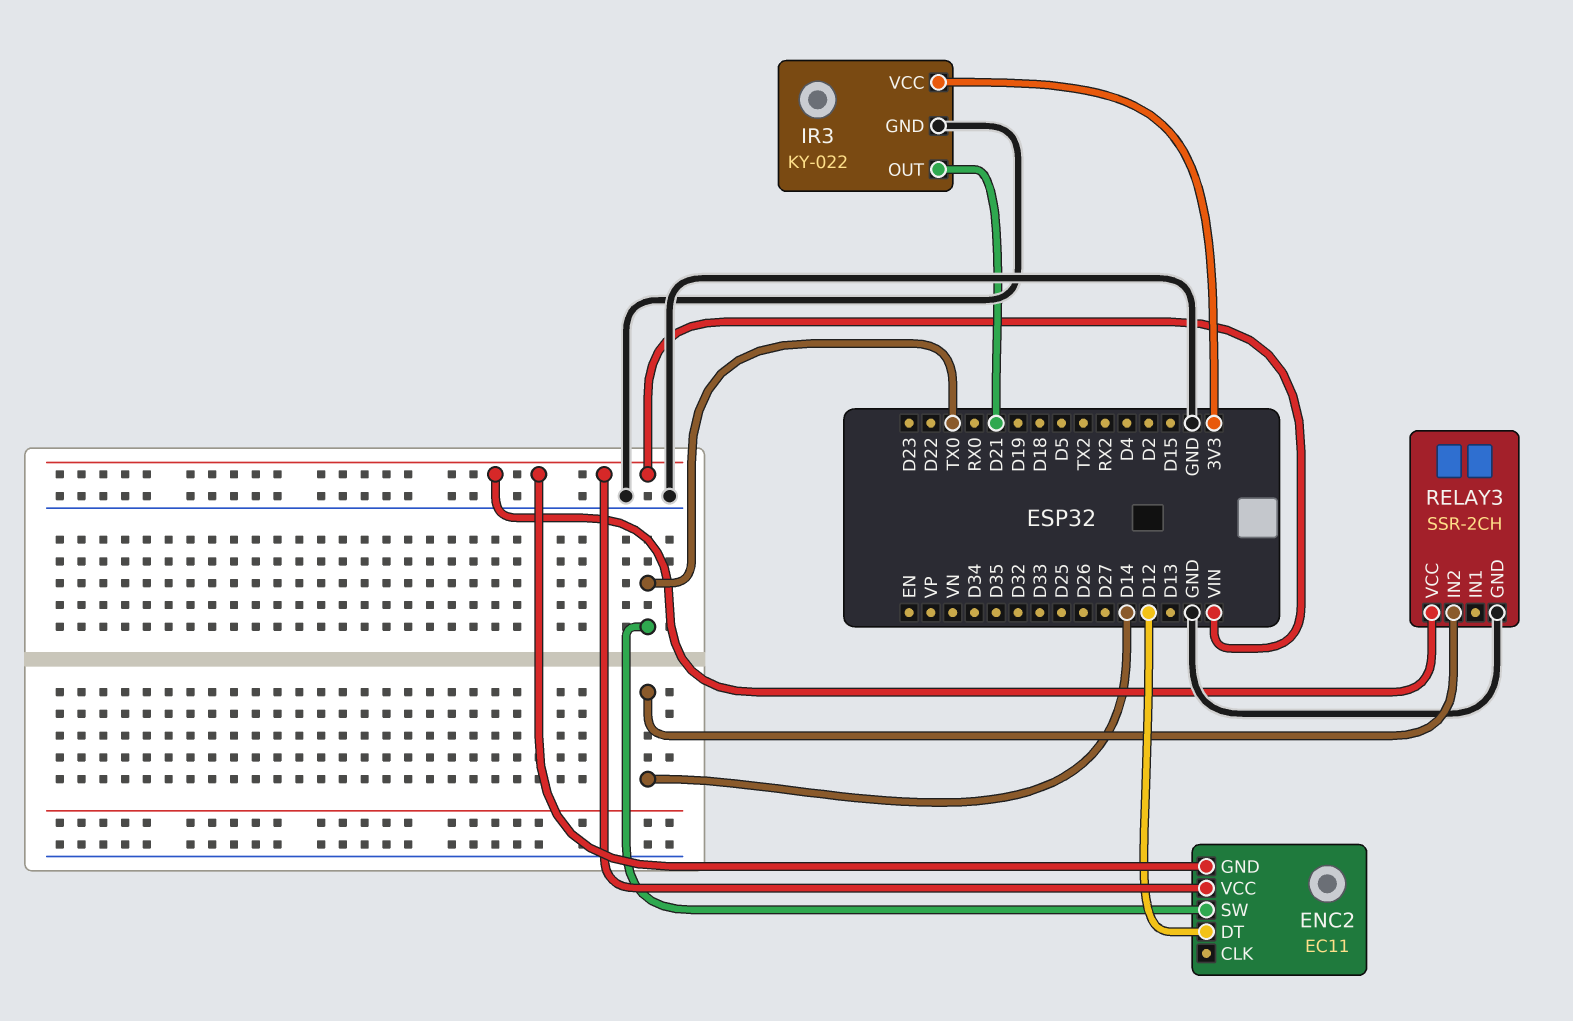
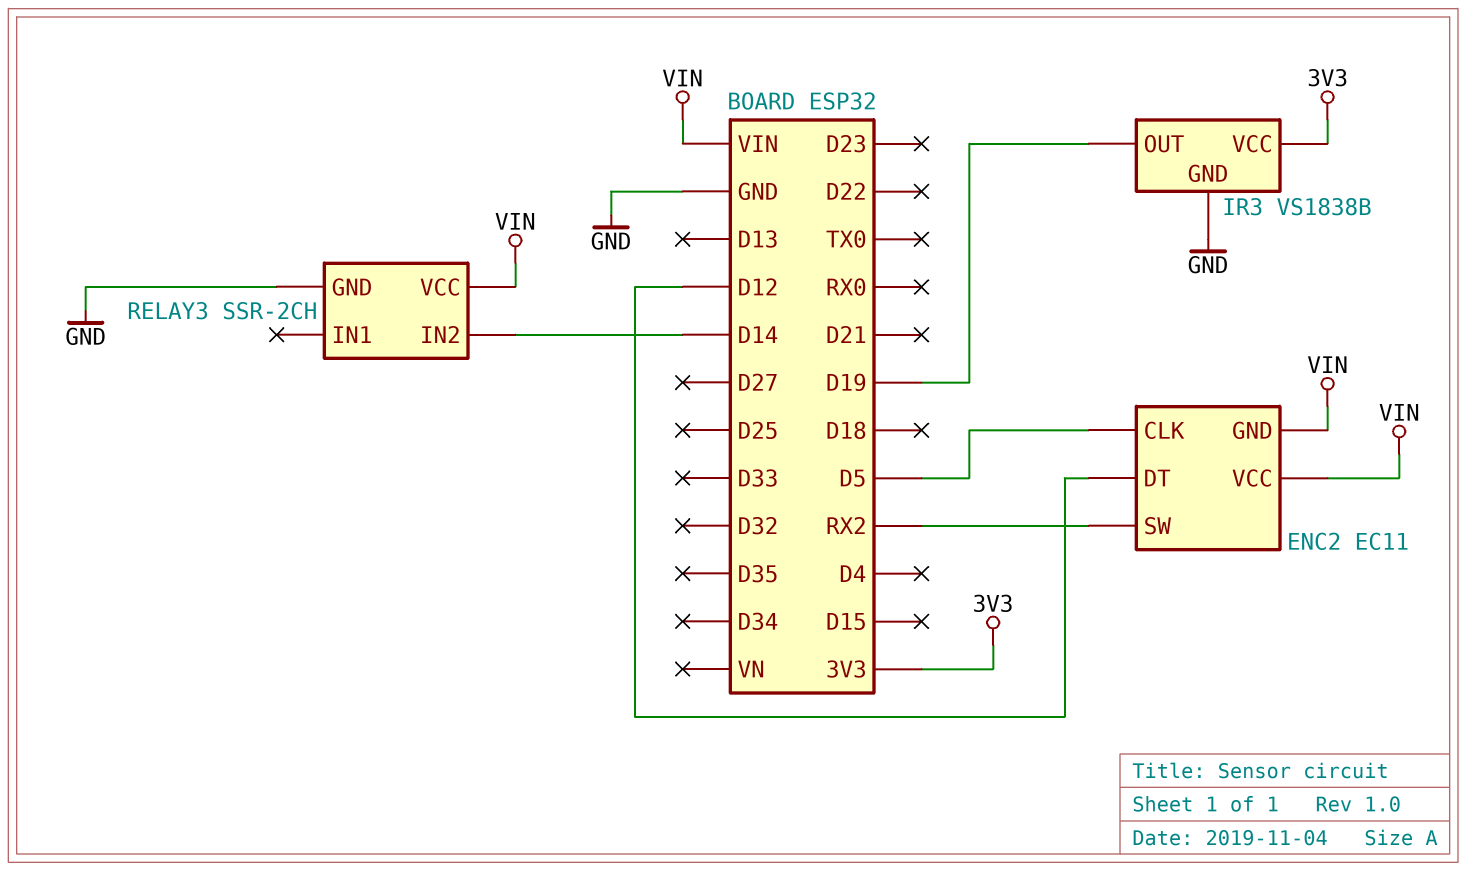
ENC2 pin CLK: none -> D5
ENC2 pin SW: TX0 -> RX2
IR3: KY-022 -> VS1838B
IR3 pin OUT: D21 -> D19

